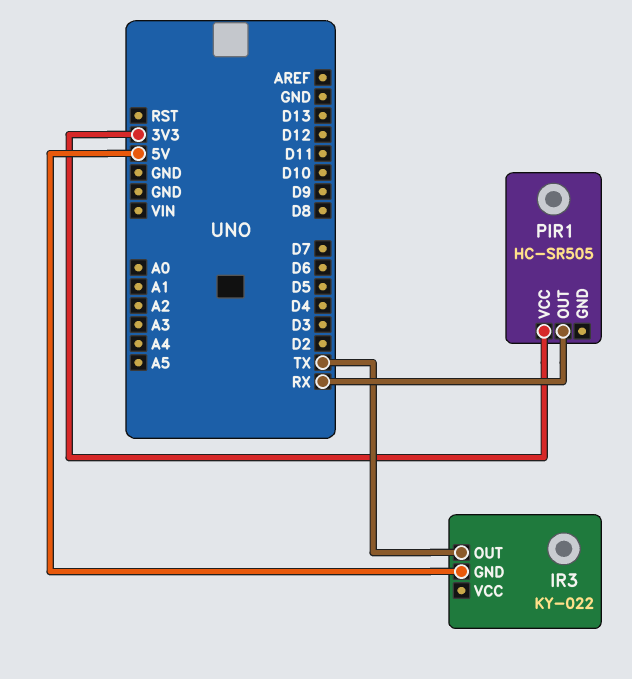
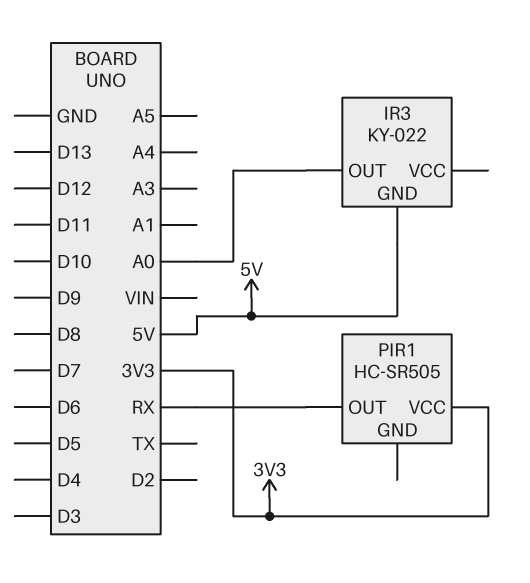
IR3 pin OUT: TX -> A0

